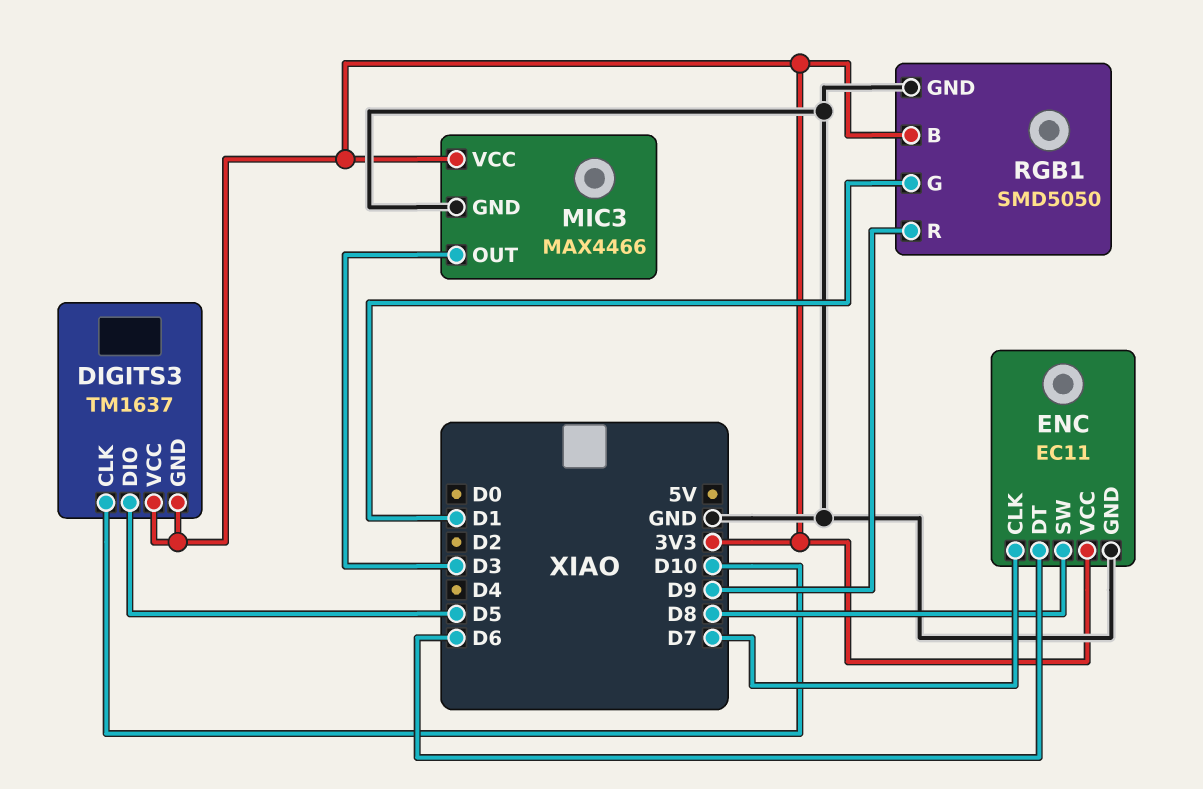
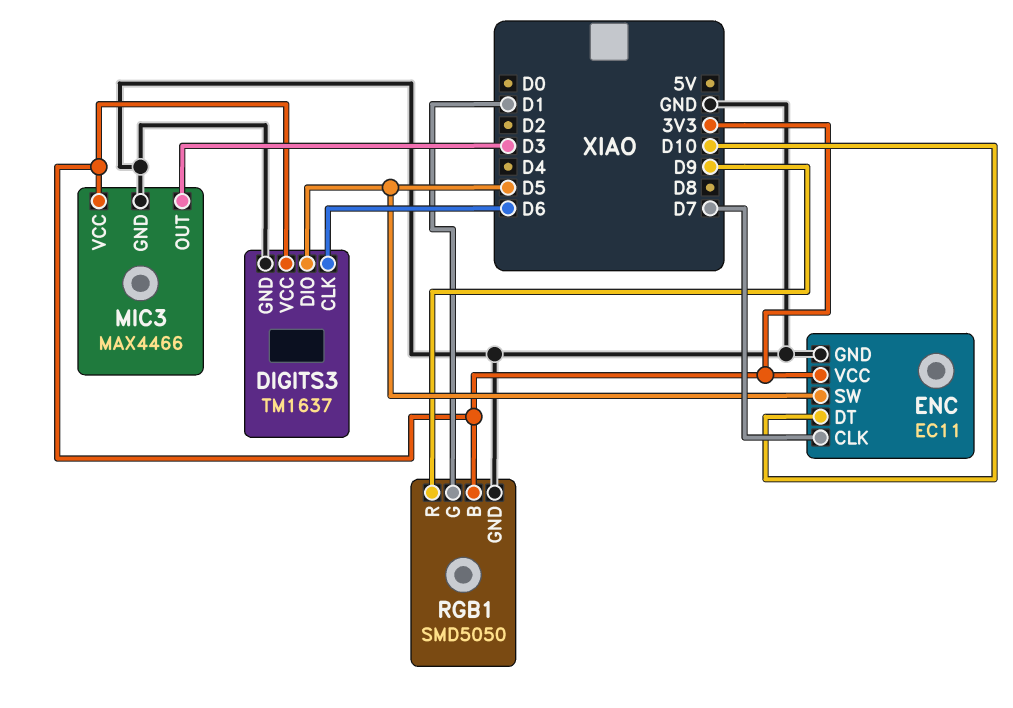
DIGITS3 pin CLK: D10 -> D6
DIGITS3 pin GND: 3V3 -> GND
ENC pin DT: D6 -> D10
ENC pin SW: D8 -> D5

